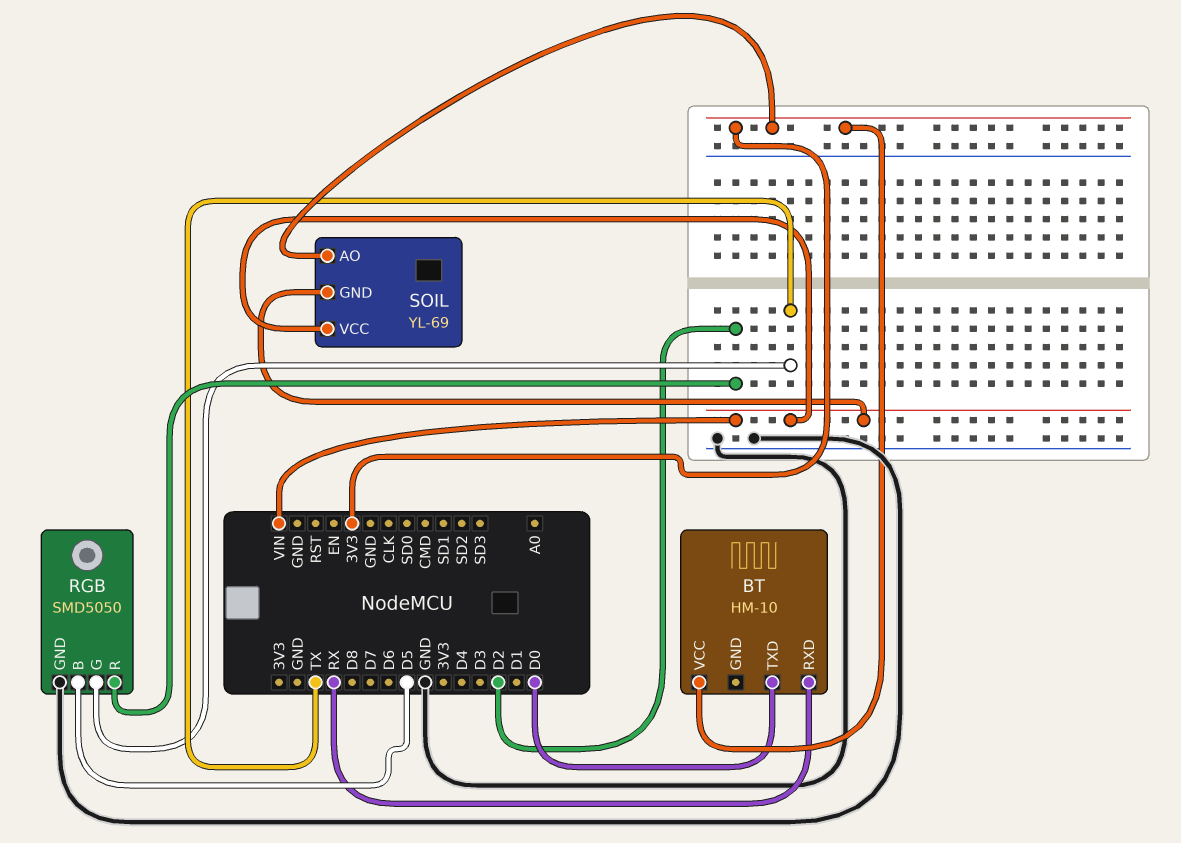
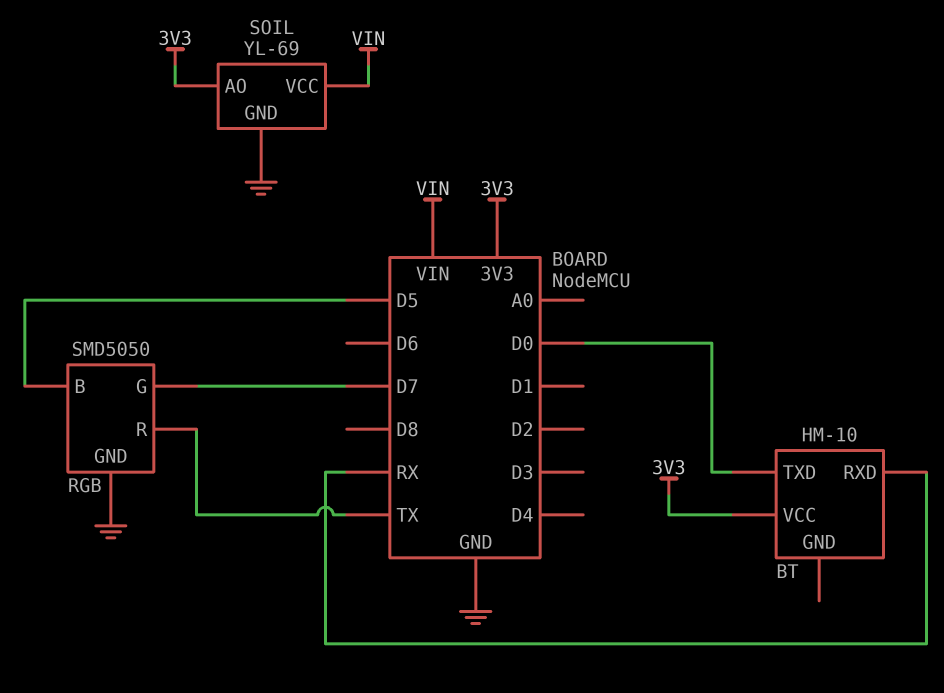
RGB pin G: TX -> D7
RGB pin R: D2 -> TX
SOIL pin GND: VIN -> GND

